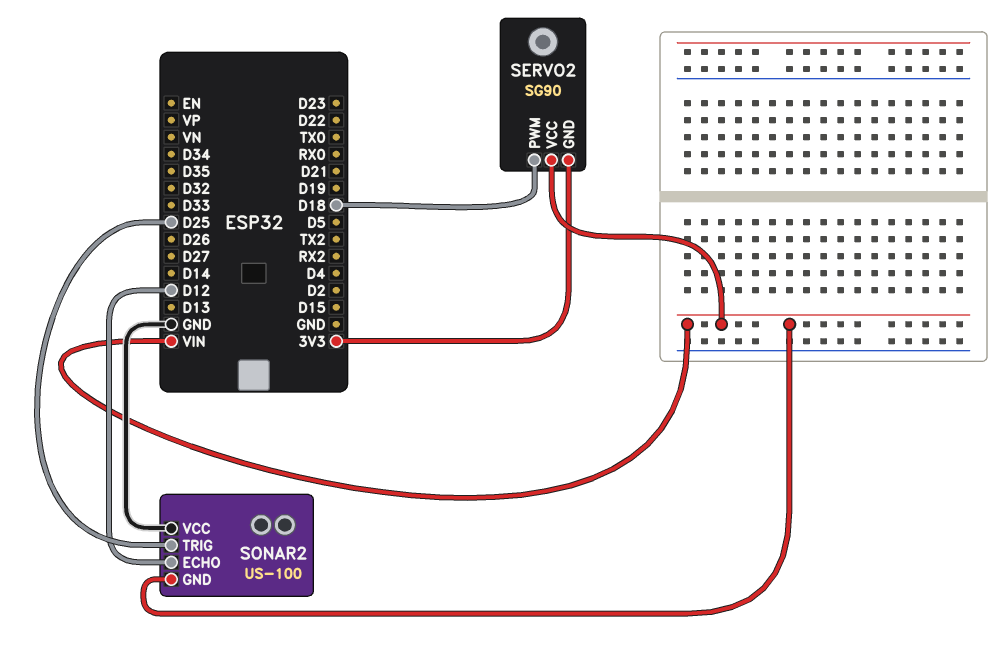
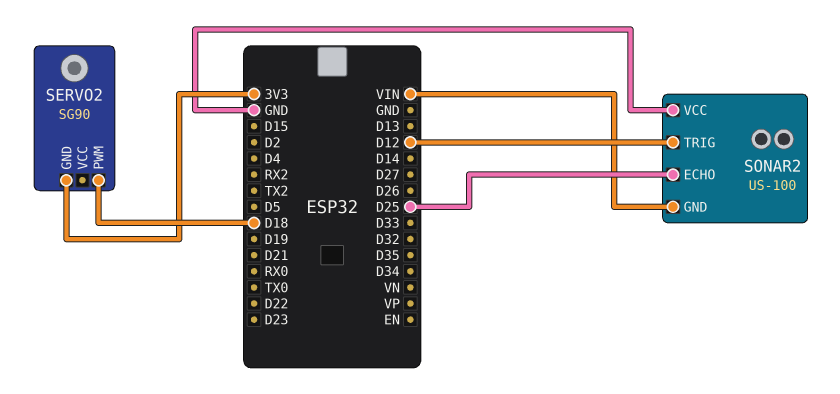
SERVO2 pin VCC: VIN -> none
SONAR2 pin ECHO: D12 -> D25
SONAR2 pin TRIG: D25 -> D12

